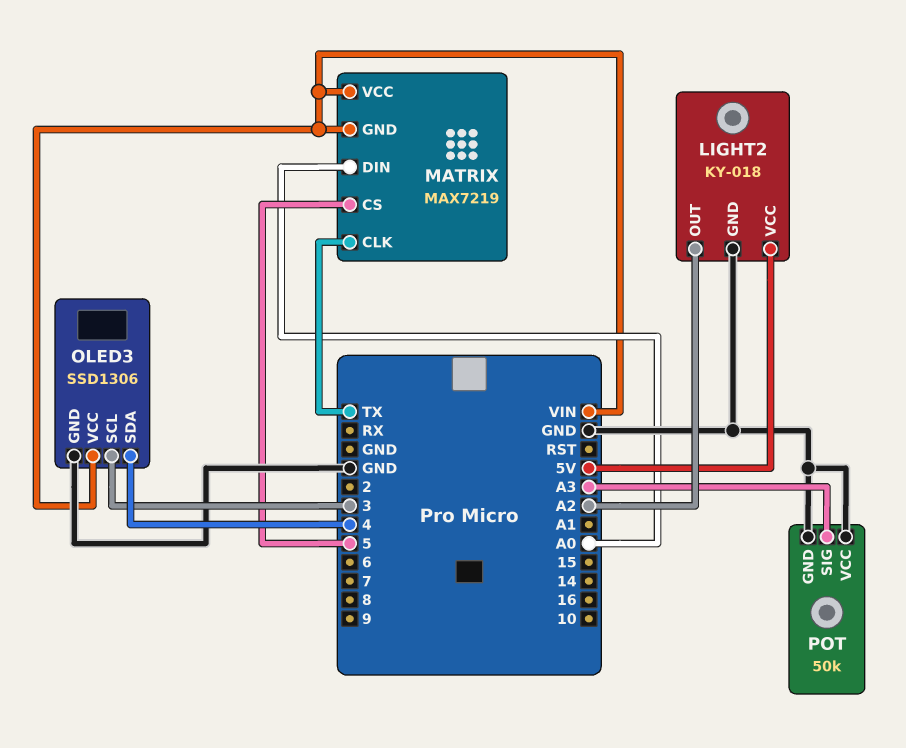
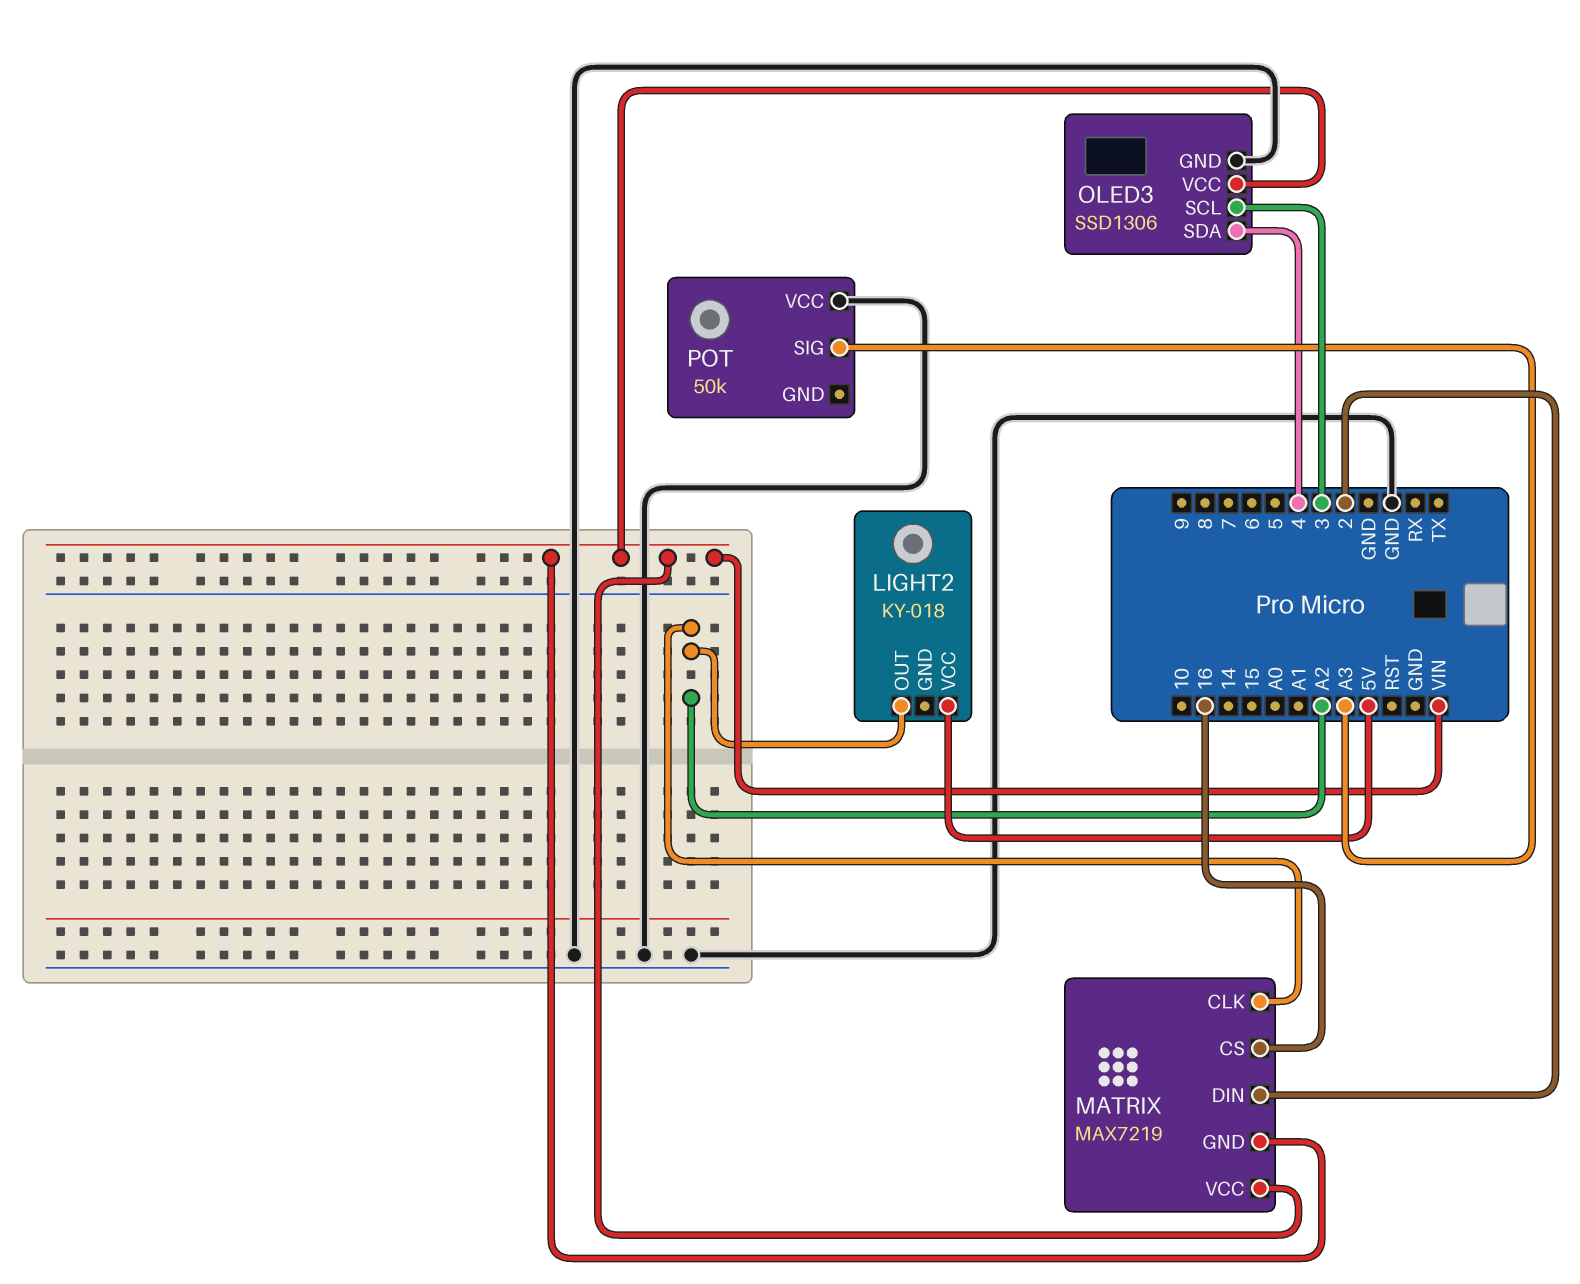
LIGHT2 pin GND: GND -> none
MATRIX pin CLK: TX -> A2
MATRIX pin CS: 5 -> 16
MATRIX pin DIN: A0 -> 2
POT pin GND: GND -> none

